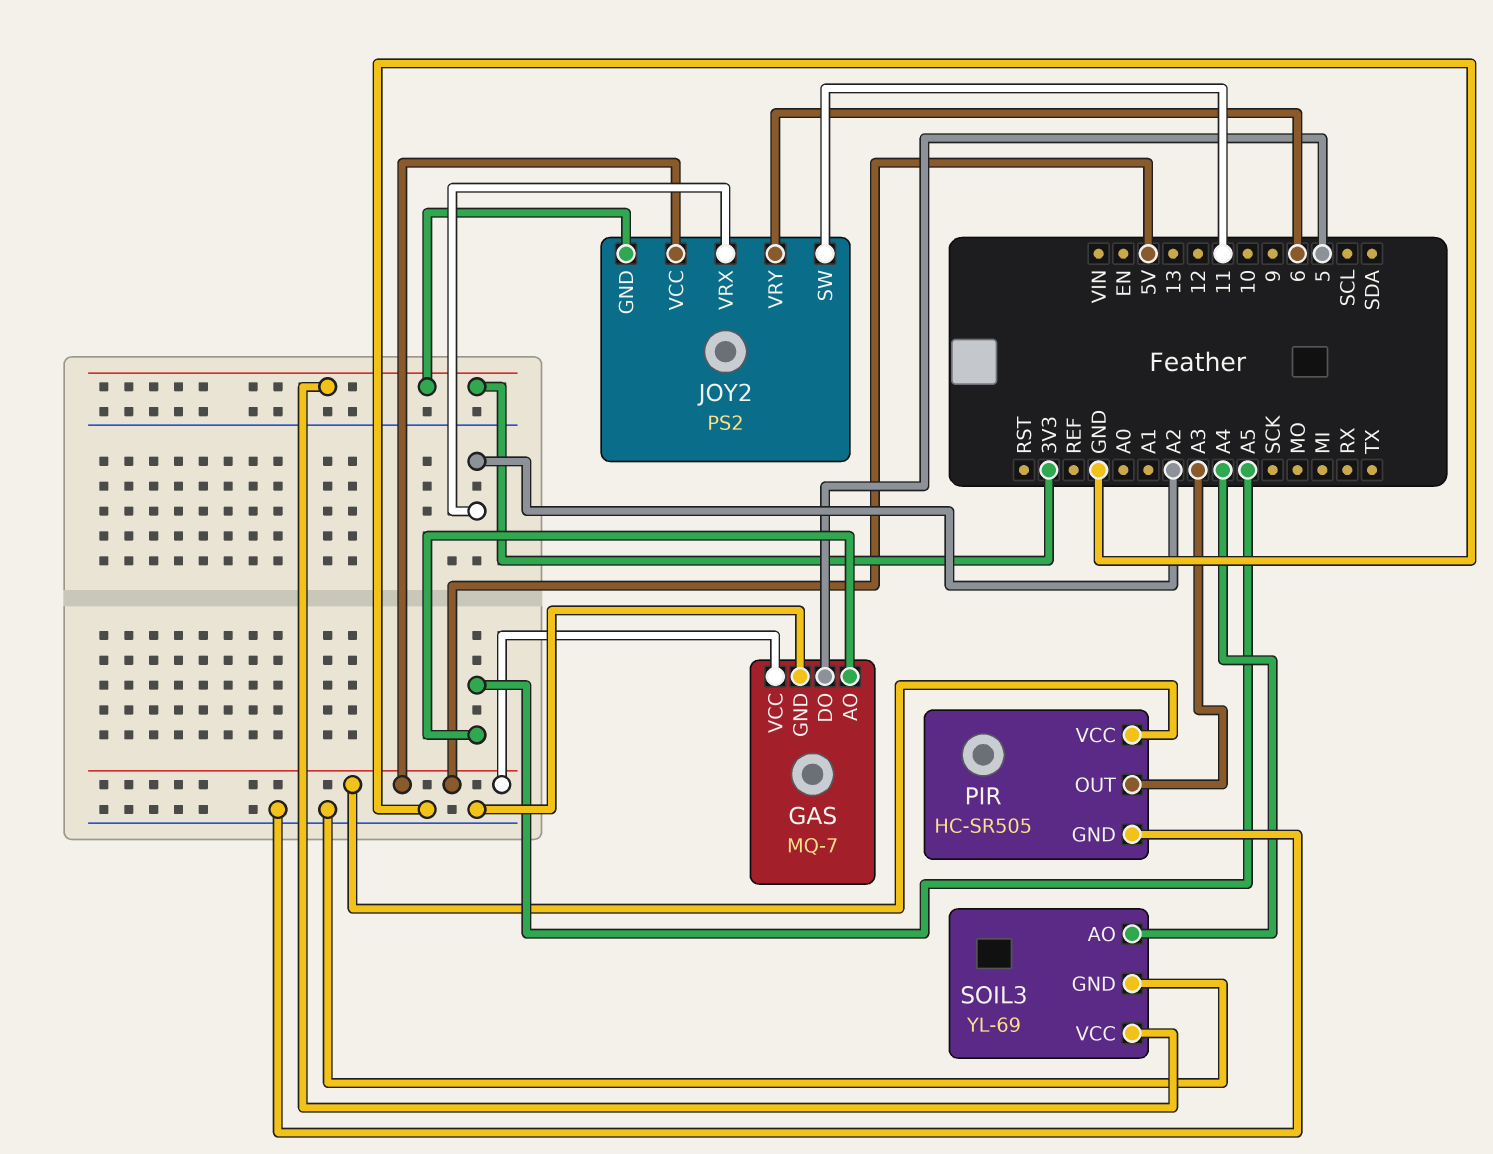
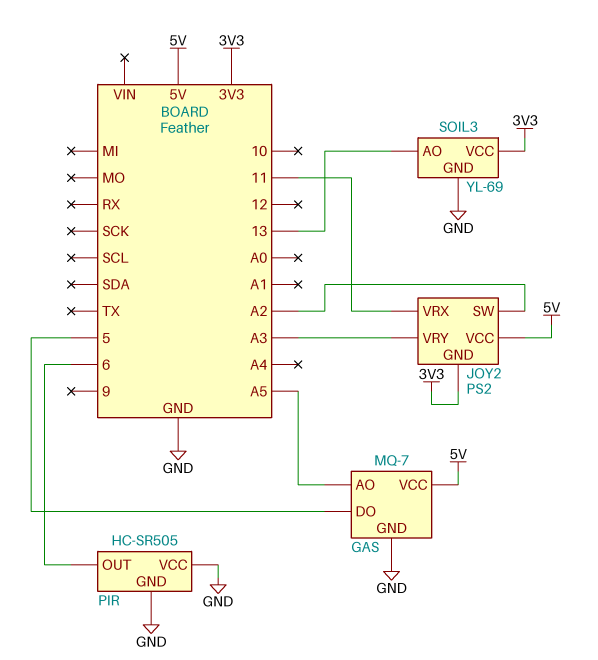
JOY2 pin SW: 11 -> A2
JOY2 pin VRX: A2 -> 11
JOY2 pin VRY: 6 -> A3
PIR pin OUT: A3 -> 6
PIR pin VCC: 5V -> GND
SOIL3 pin AO: A4 -> 13

